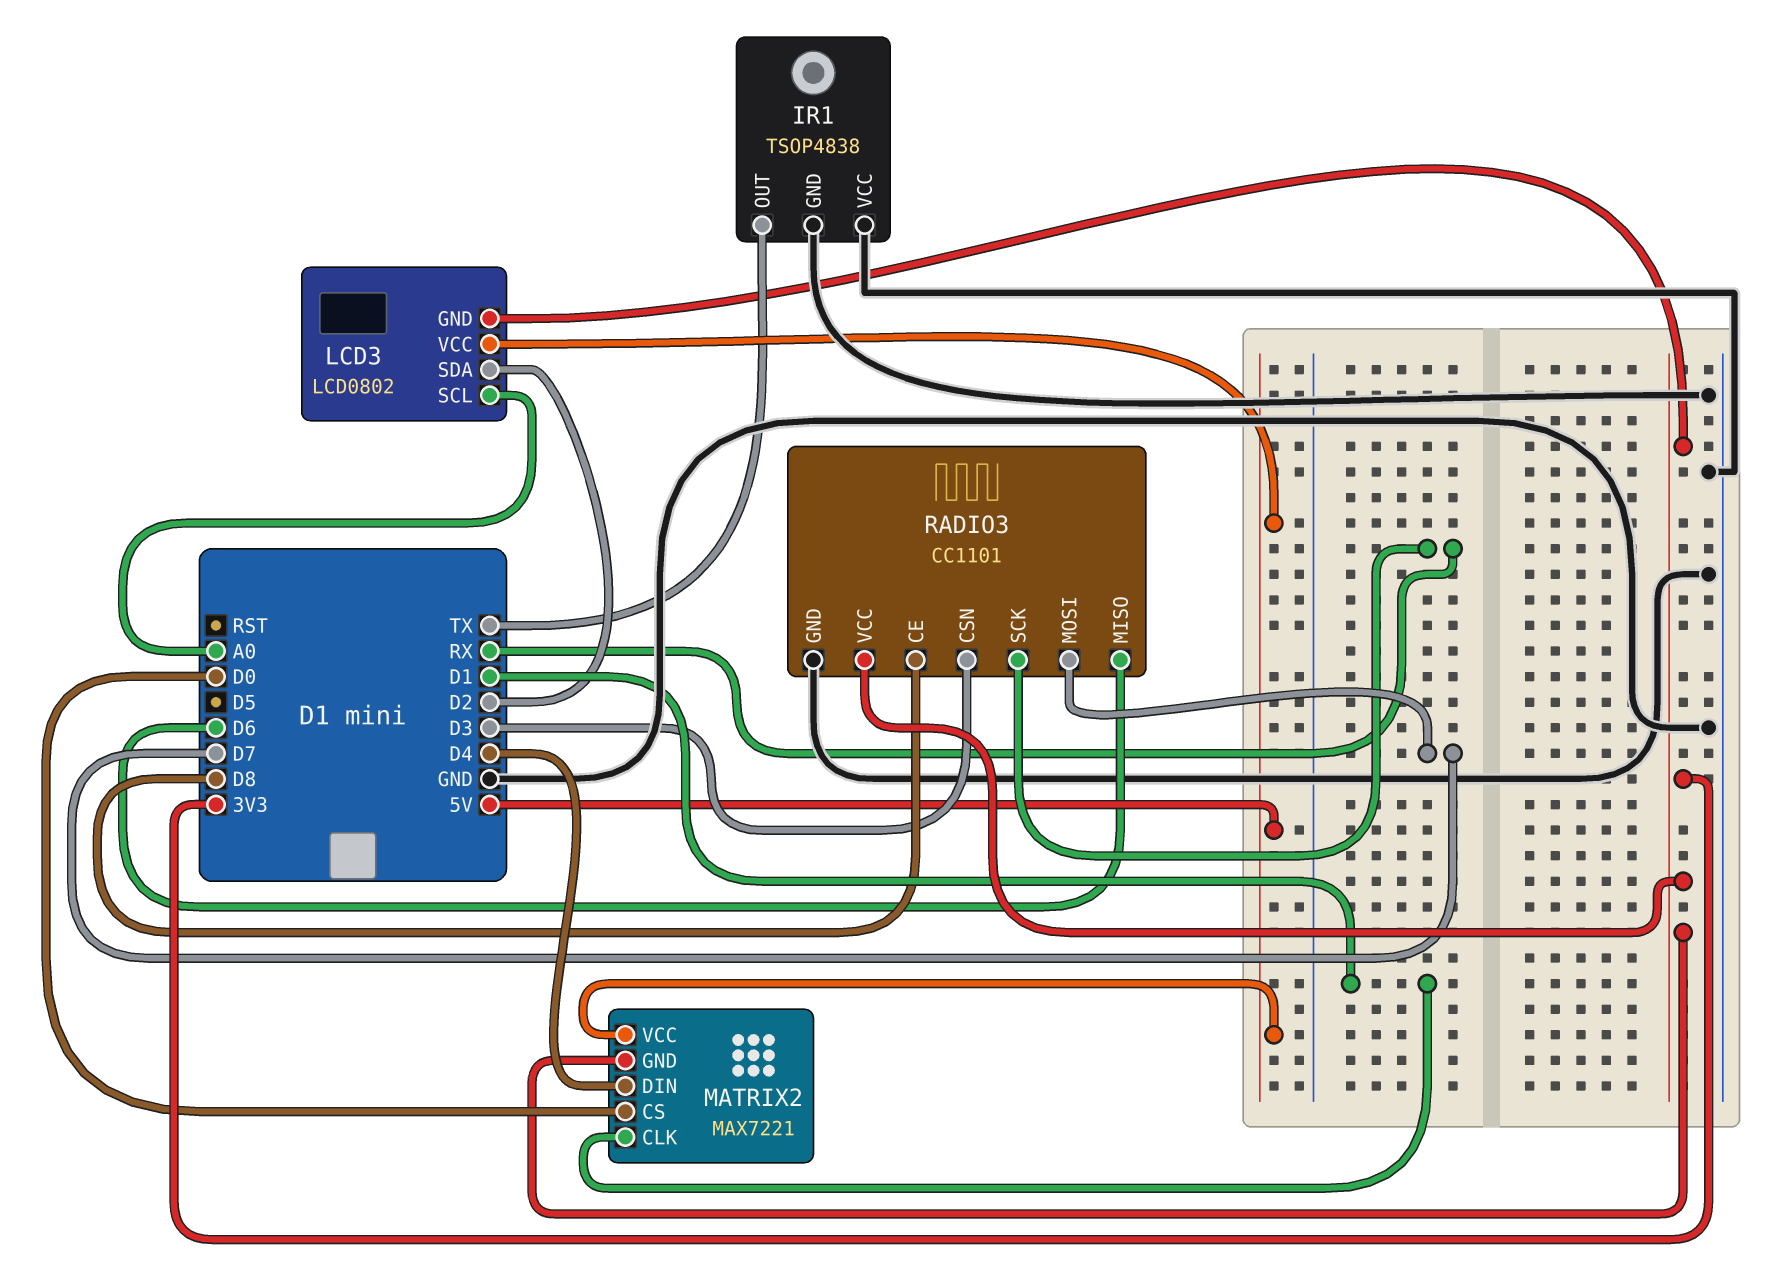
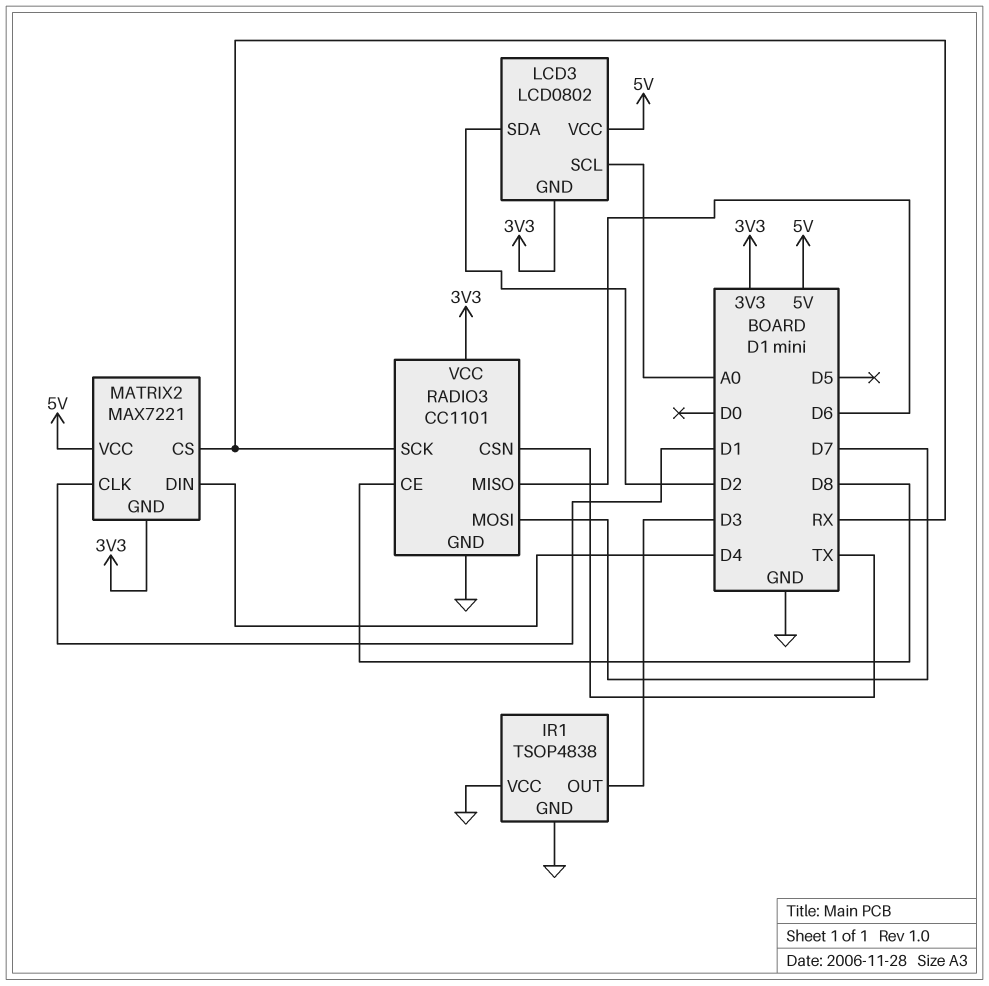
IR1 pin OUT: TX -> D3
MATRIX2 pin CS: D0 -> RX
RADIO3 pin CSN: D3 -> TX

